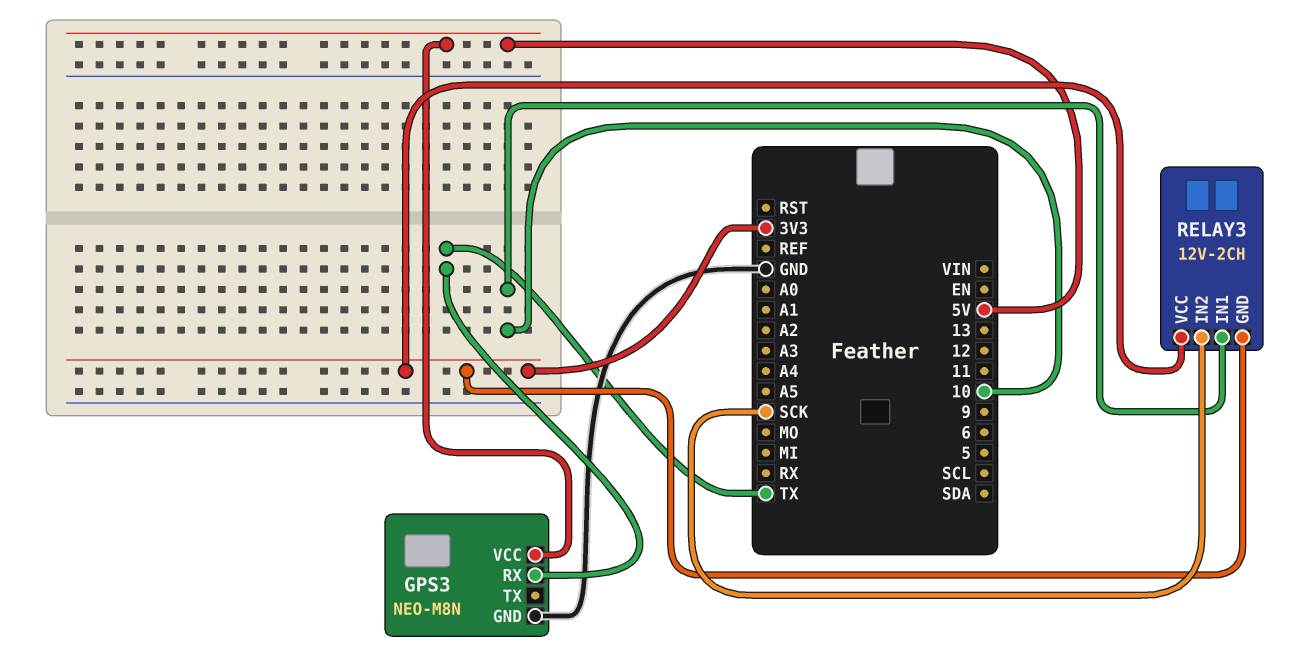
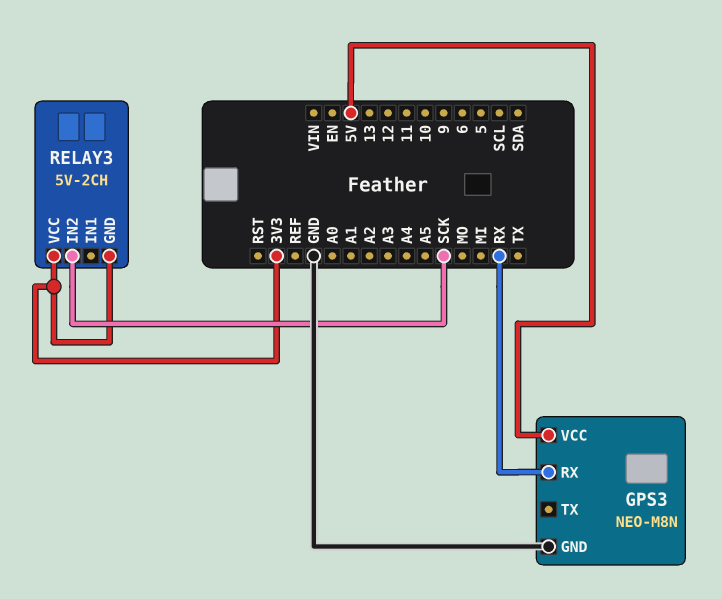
GPS3 pin RX: TX -> RX
RELAY3: 12V-2CH -> 5V-2CH
RELAY3 pin IN1: 10 -> none

